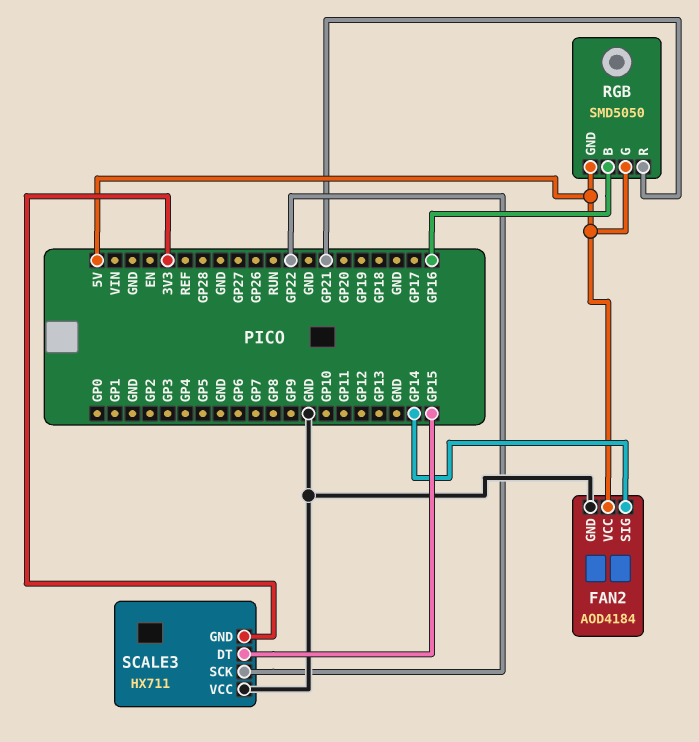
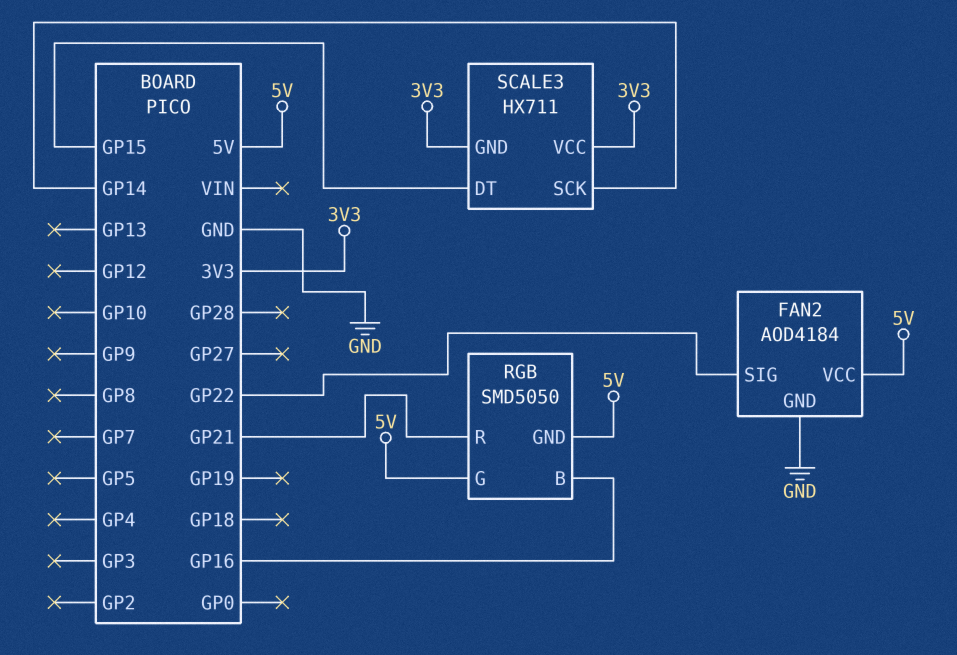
FAN2 pin SIG: GP14 -> GP22
SCALE3 pin SCK: GP22 -> GP14
SCALE3 pin VCC: GND -> 3V3

